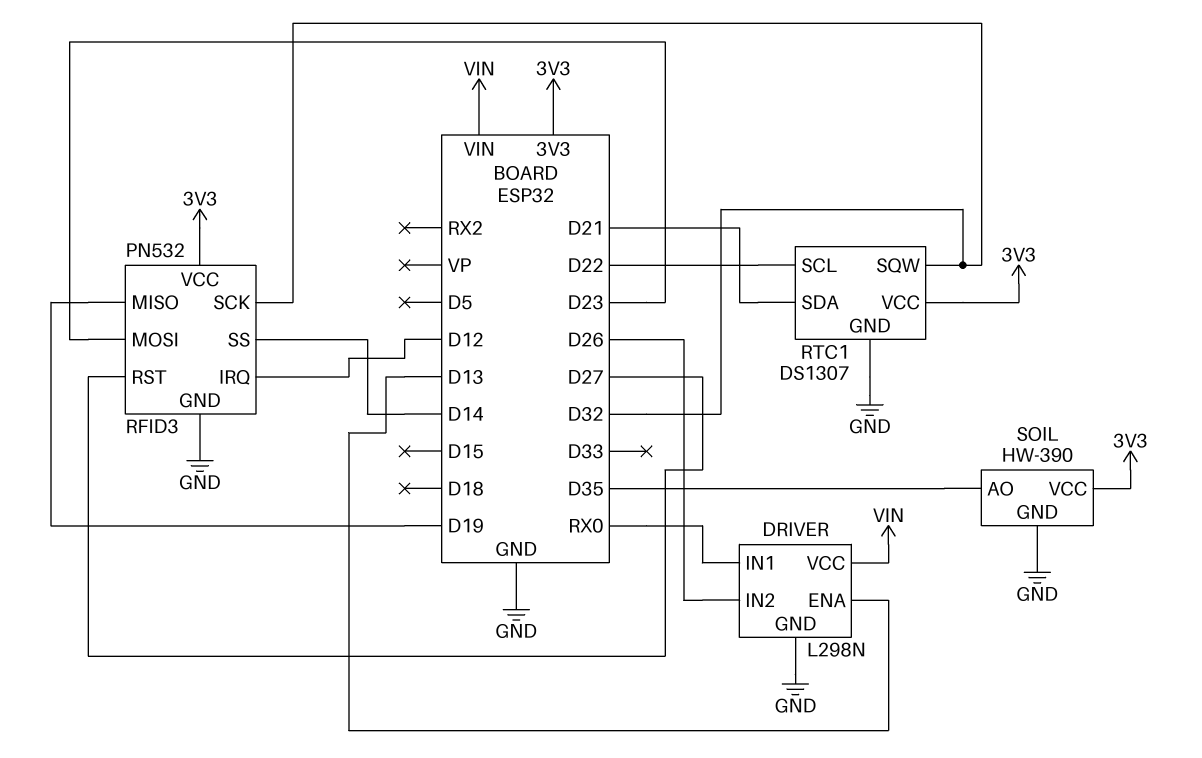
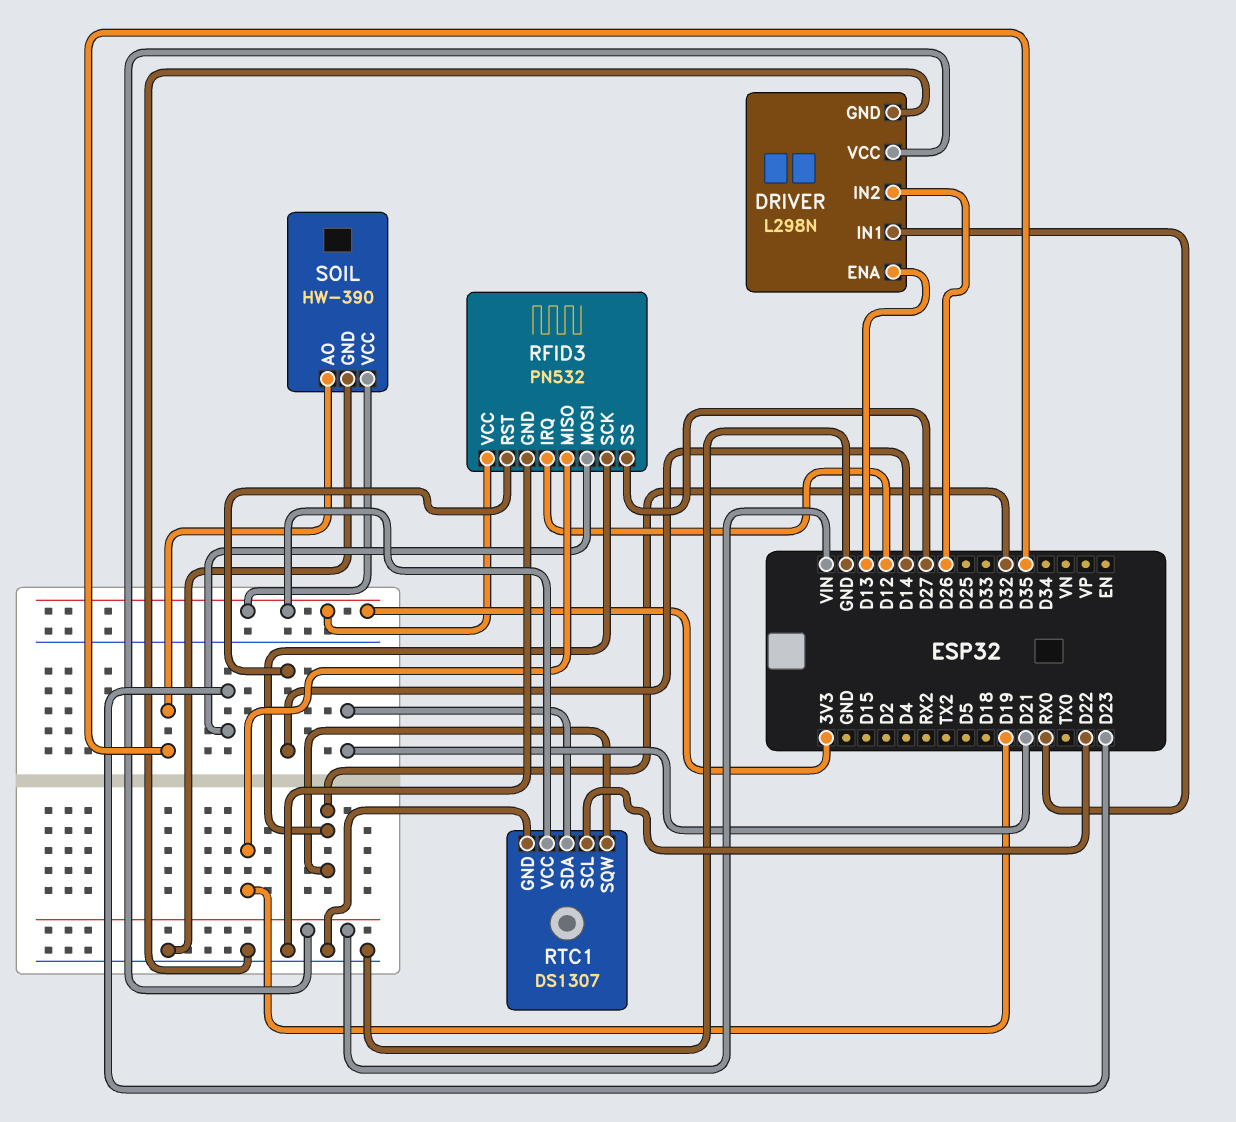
RFID3 pin RST: D27 -> D14
RFID3 pin SS: D14 -> D27

